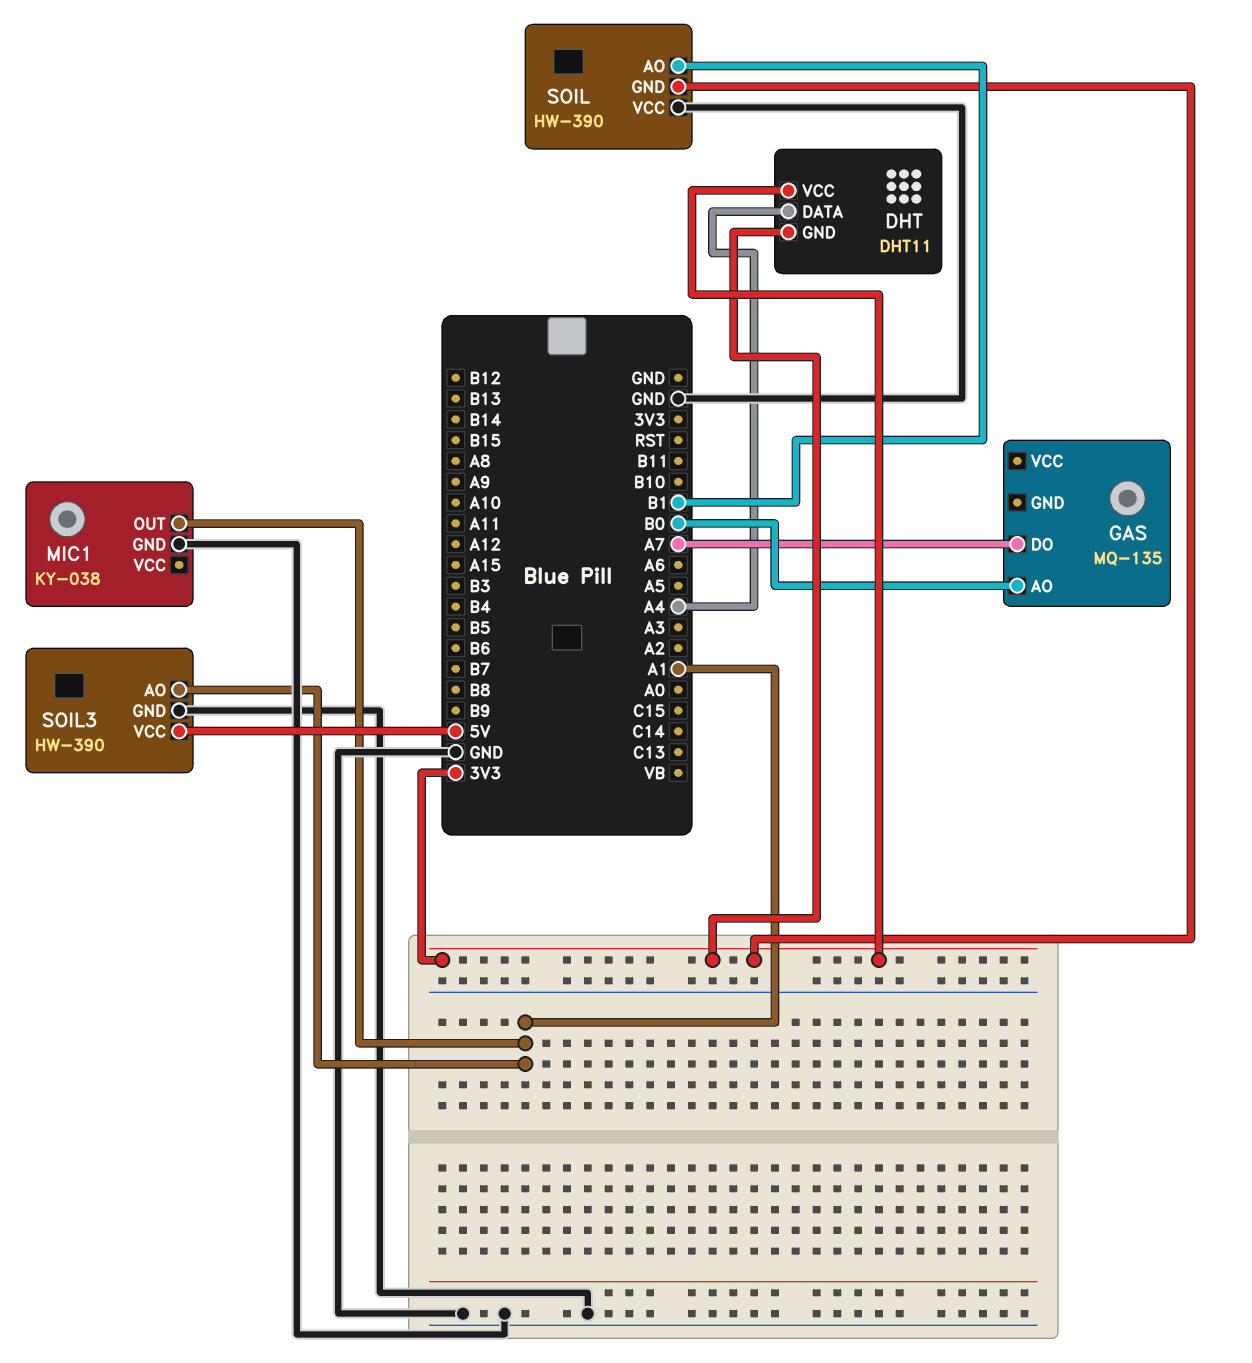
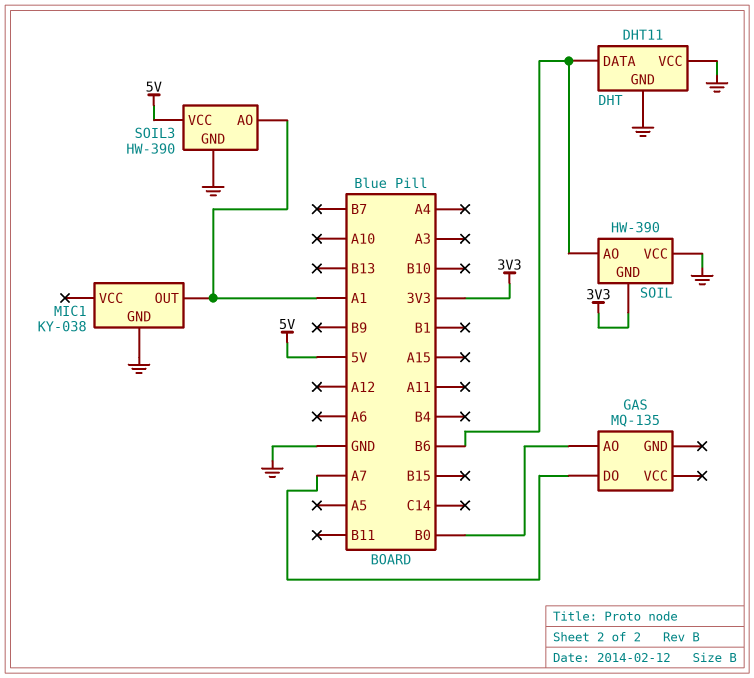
DHT pin DATA: A4 -> B6
DHT pin GND: 3V3 -> GND
DHT pin VCC: 3V3 -> GND
SOIL pin AO: B1 -> B6

